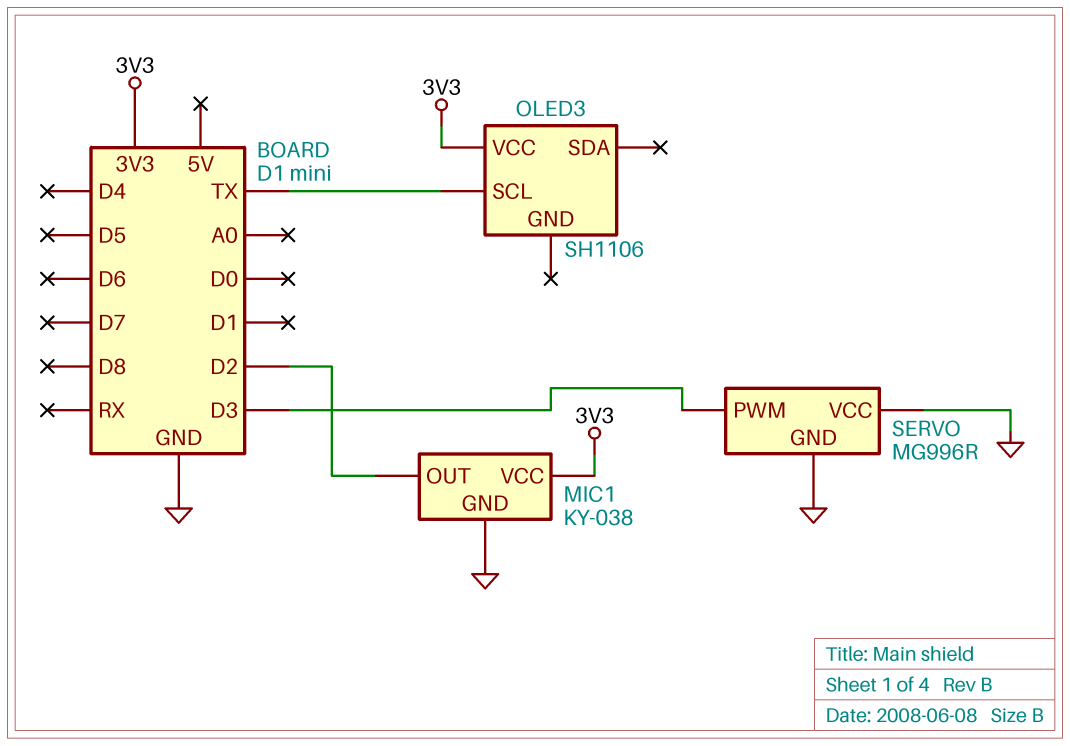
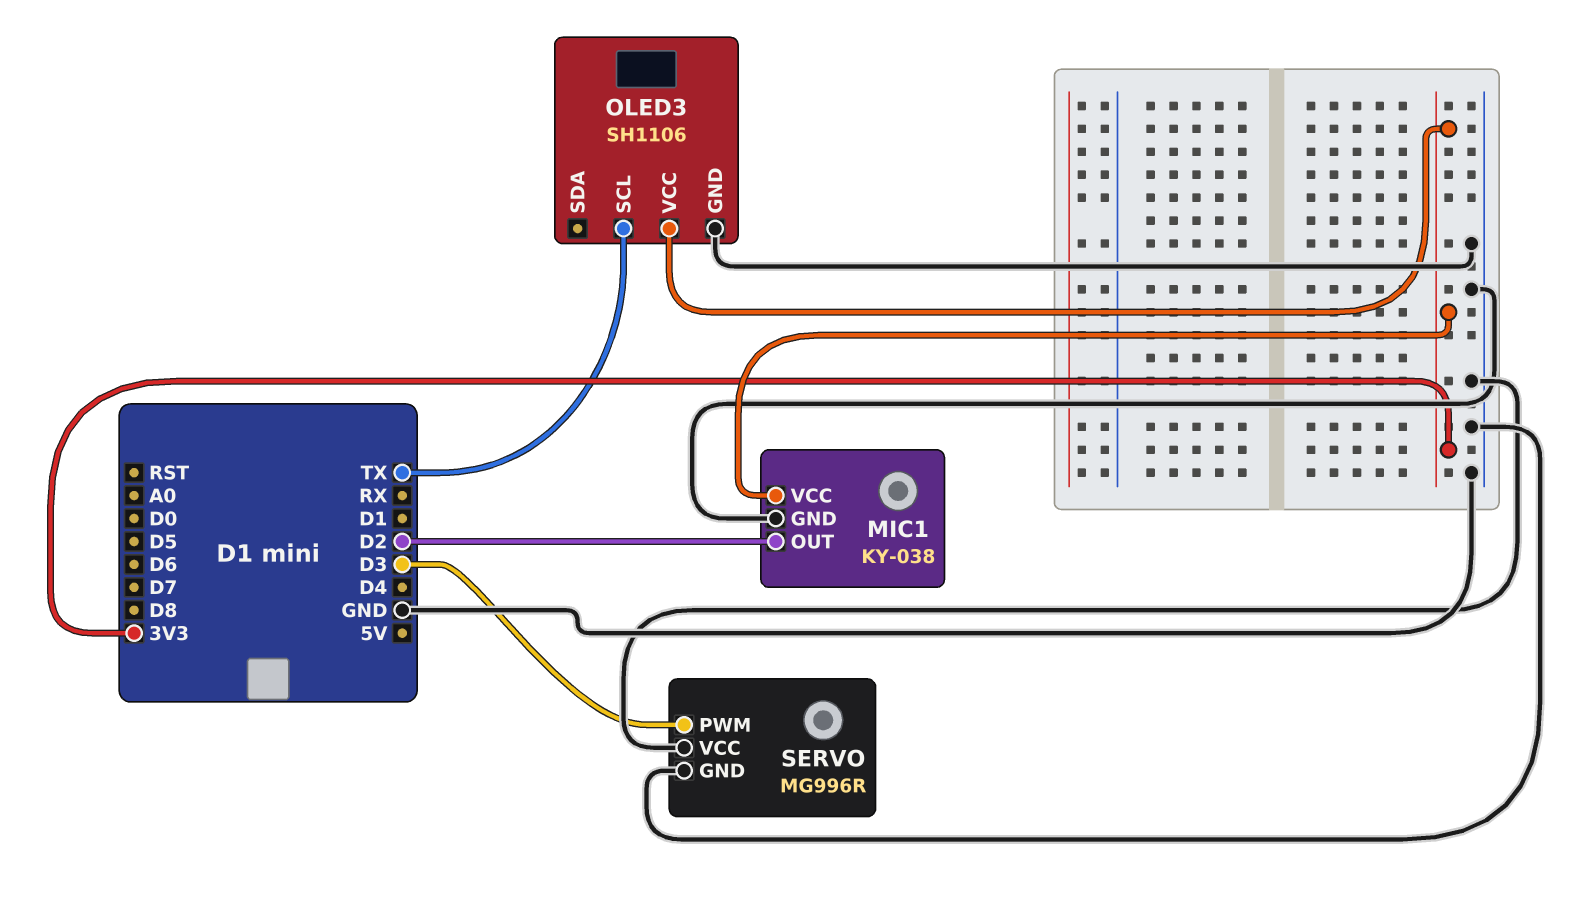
OLED3 pin GND: none -> GND

